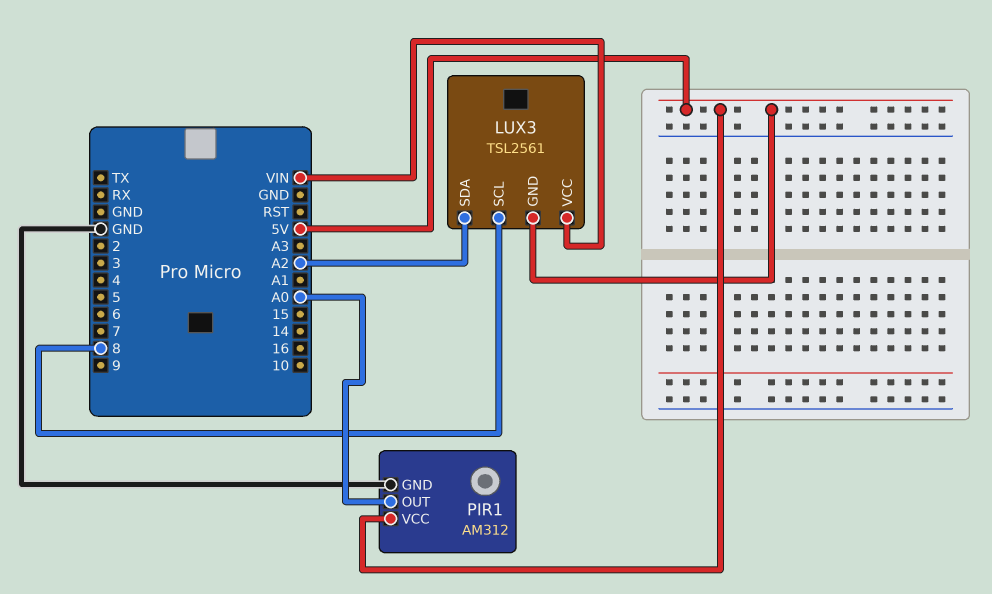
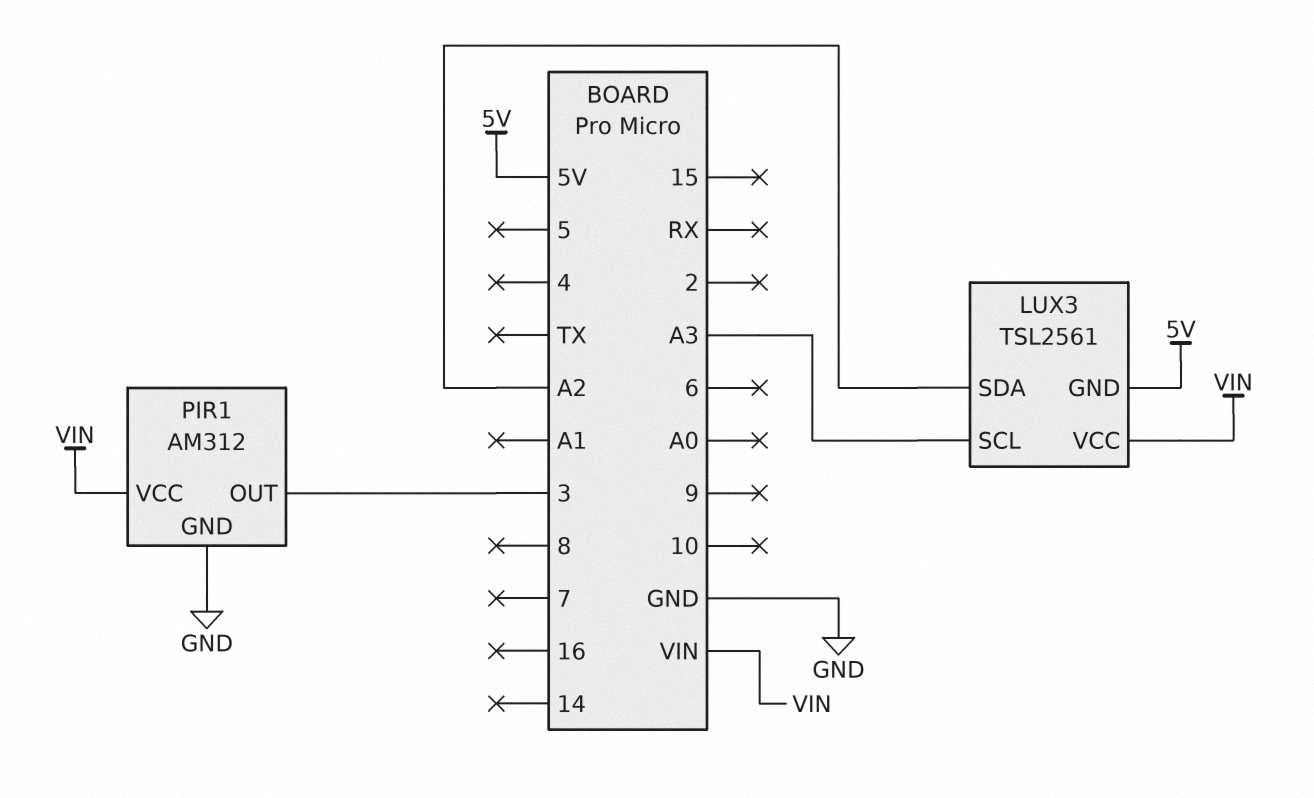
LUX3 pin SCL: 8 -> A3
PIR1 pin OUT: A0 -> 3
PIR1 pin VCC: 5V -> VIN

